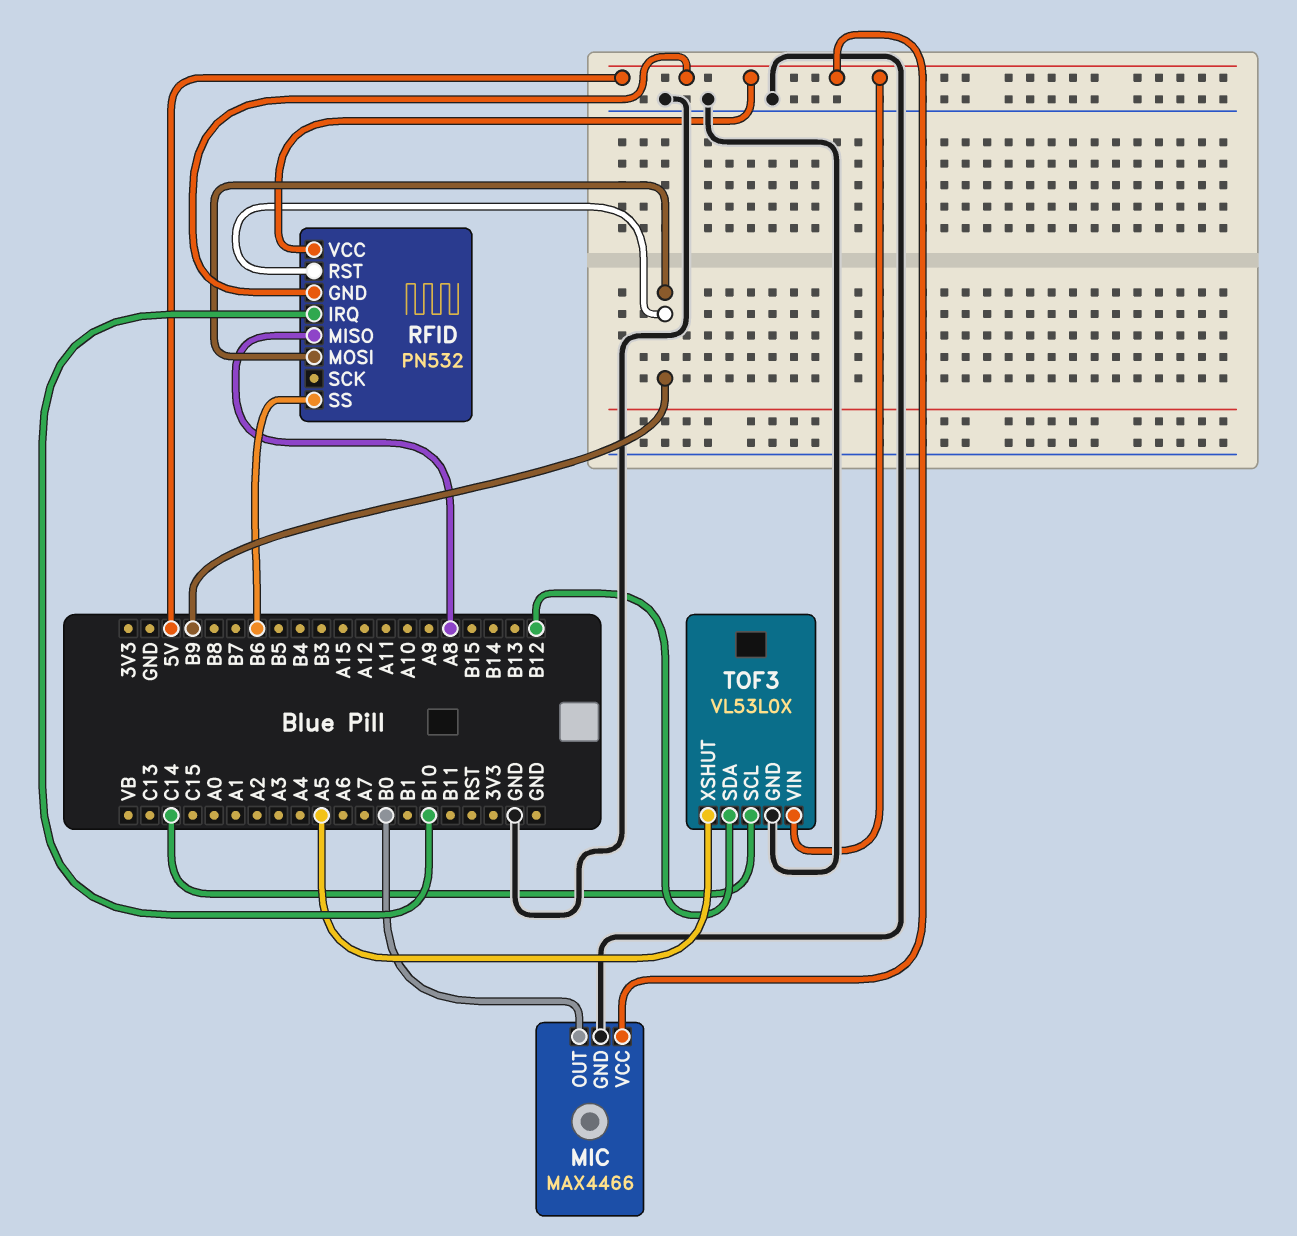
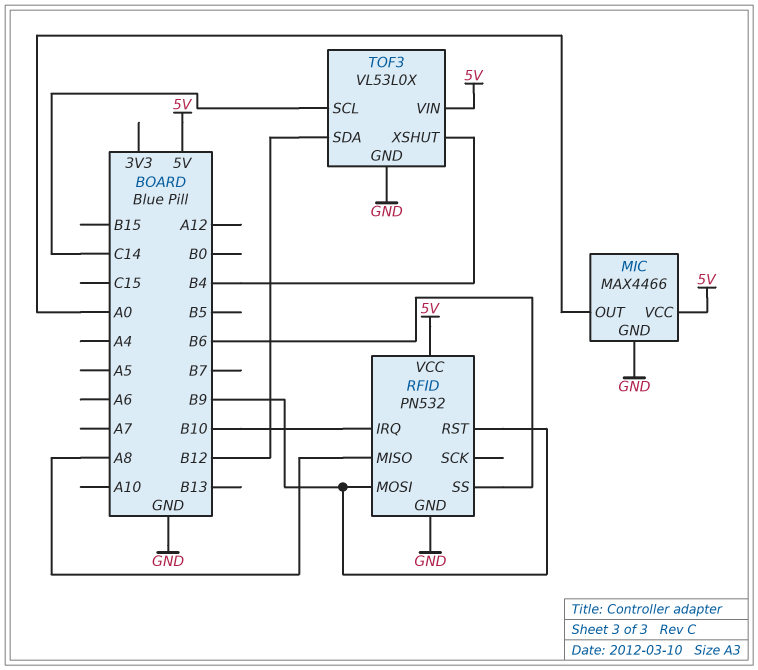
MIC pin OUT: B0 -> A0
RFID pin GND: 5V -> GND
TOF3 pin XSHUT: A5 -> B4

